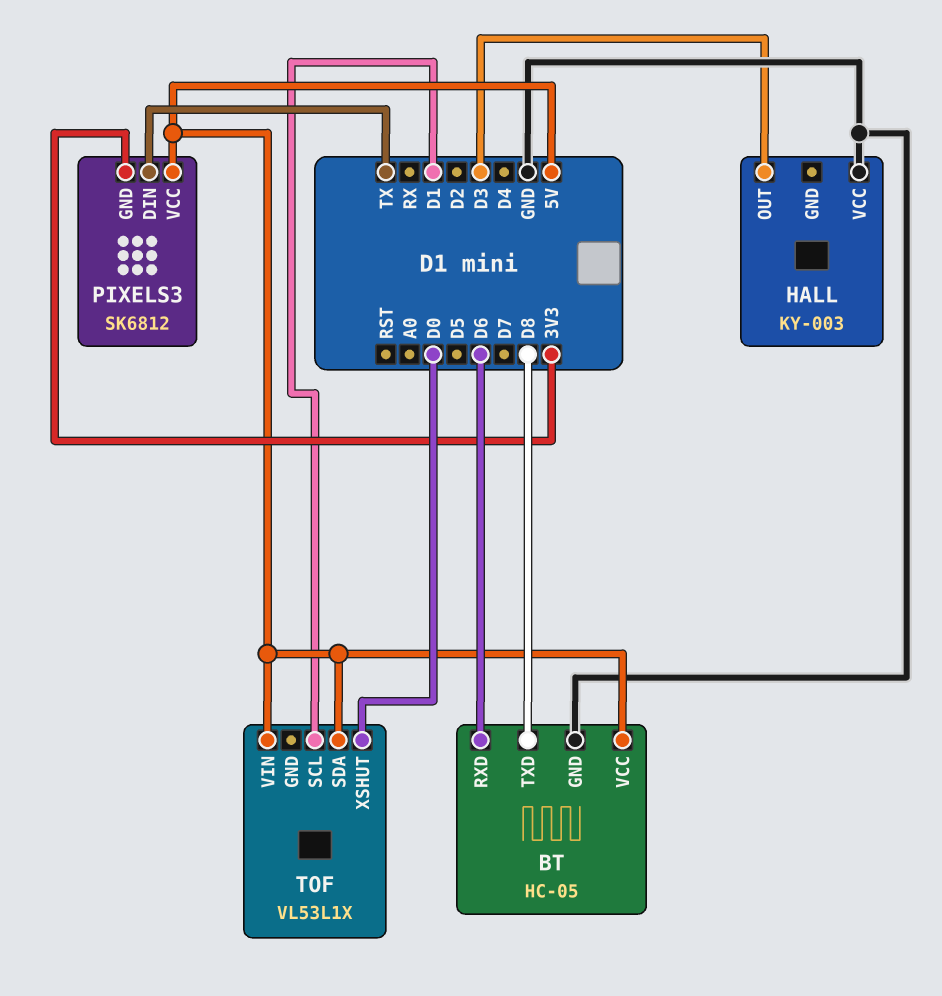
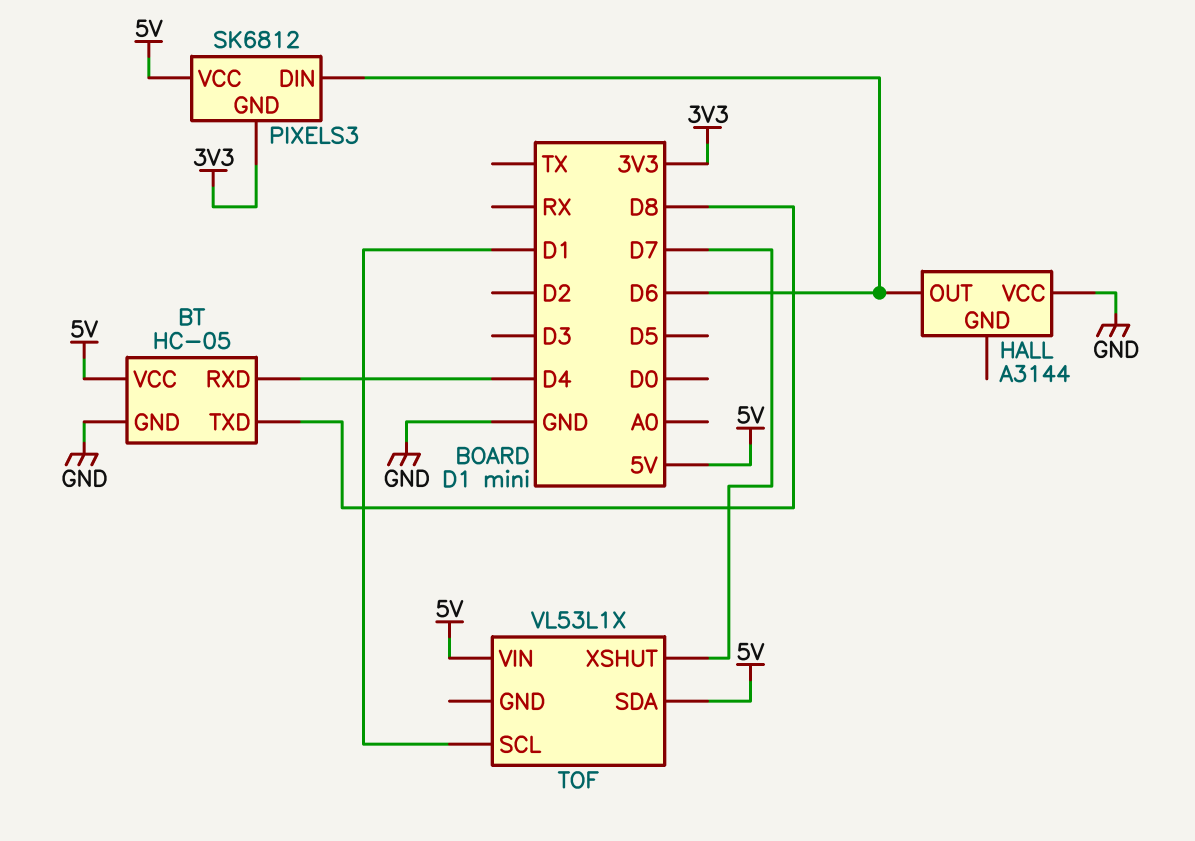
BT pin RXD: D6 -> D4
HALL: KY-003 -> A3144
HALL pin OUT: D3 -> D6
PIXELS3 pin DIN: TX -> D6
TOF pin XSHUT: D0 -> D7

